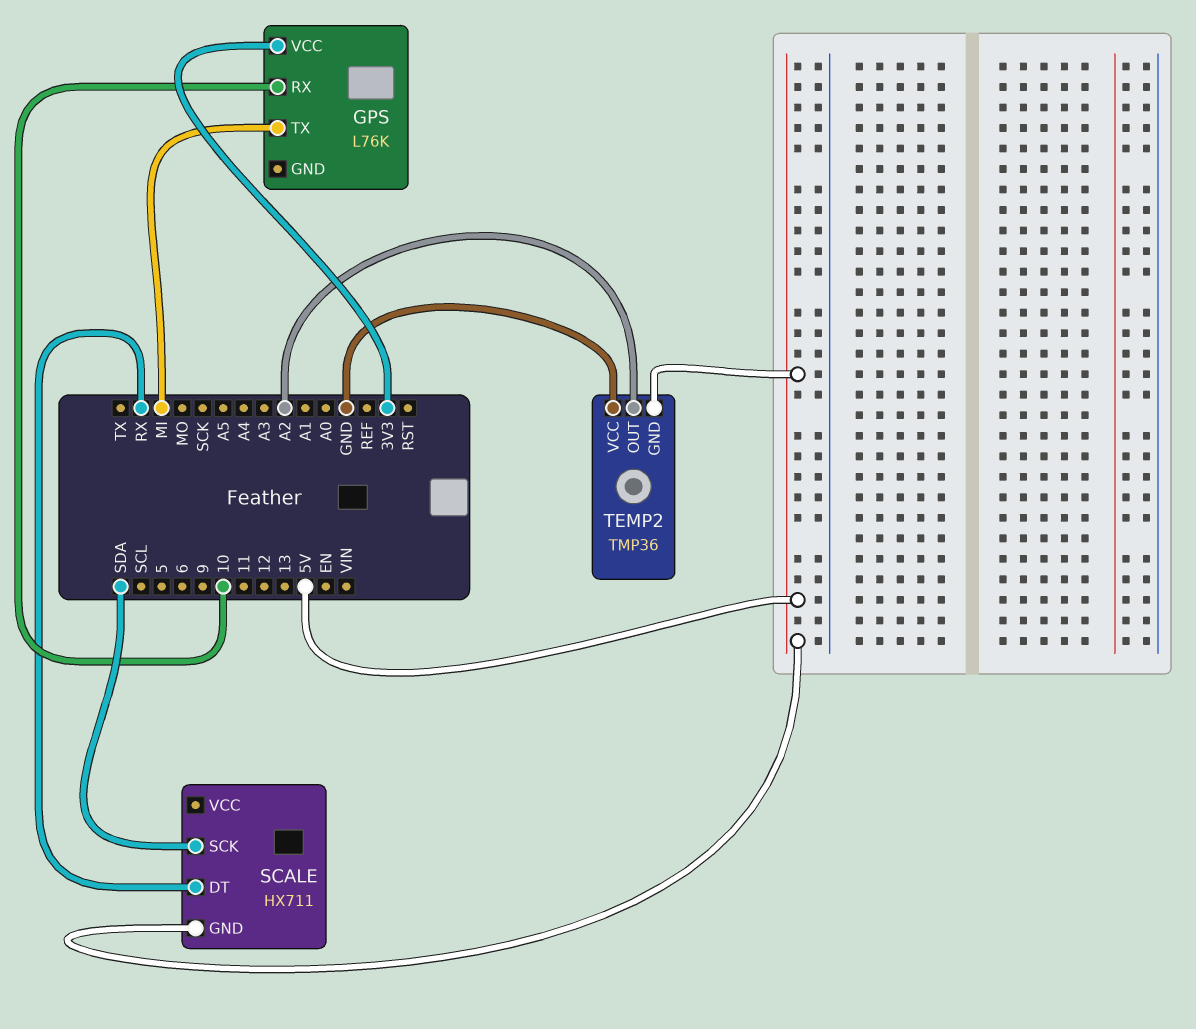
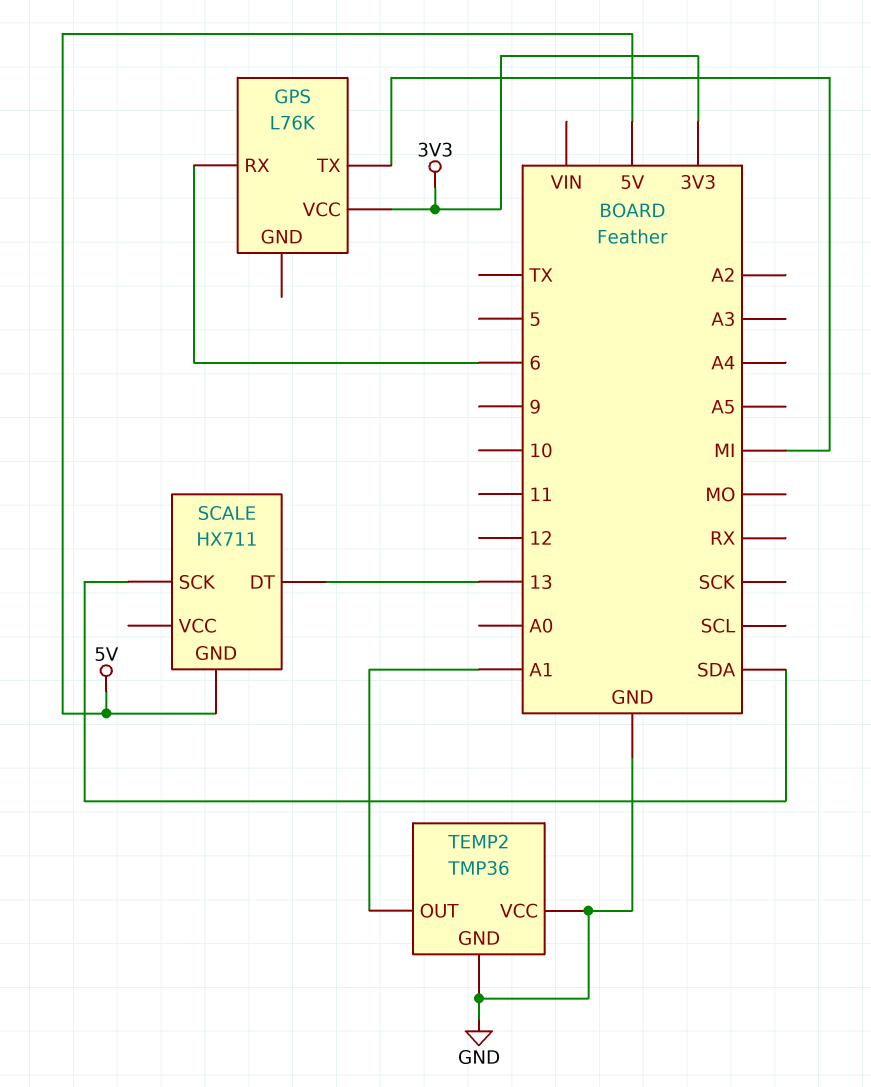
GPS pin RX: 10 -> 6
SCALE pin DT: RX -> 13
TEMP2 pin GND: 5V -> GND
TEMP2 pin OUT: A2 -> A1

